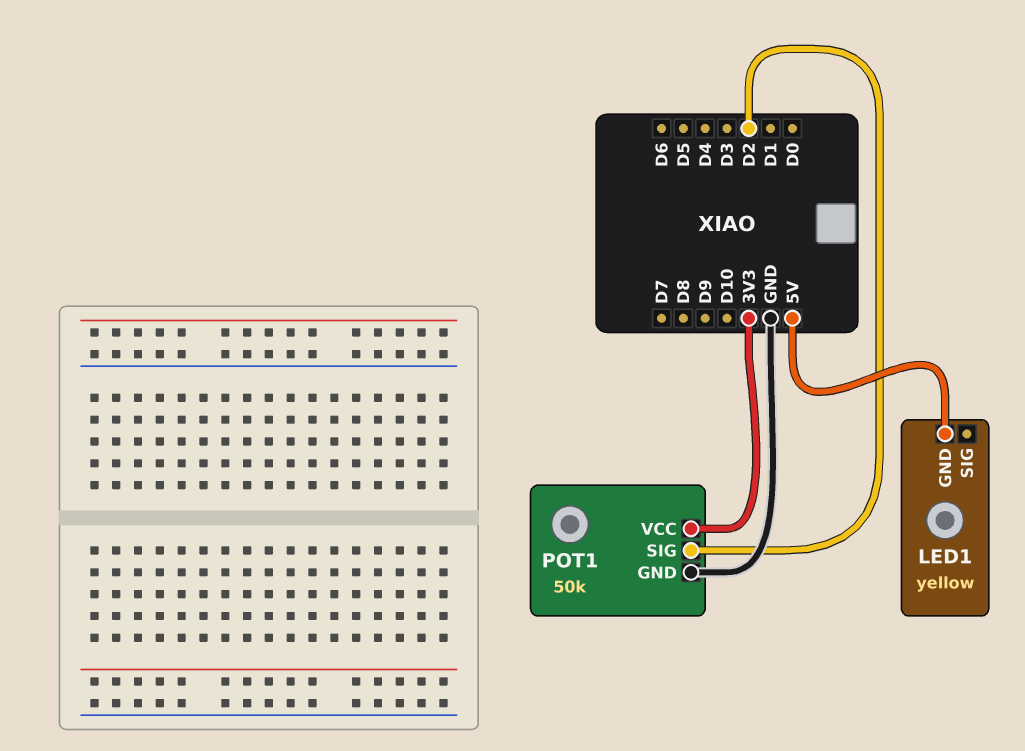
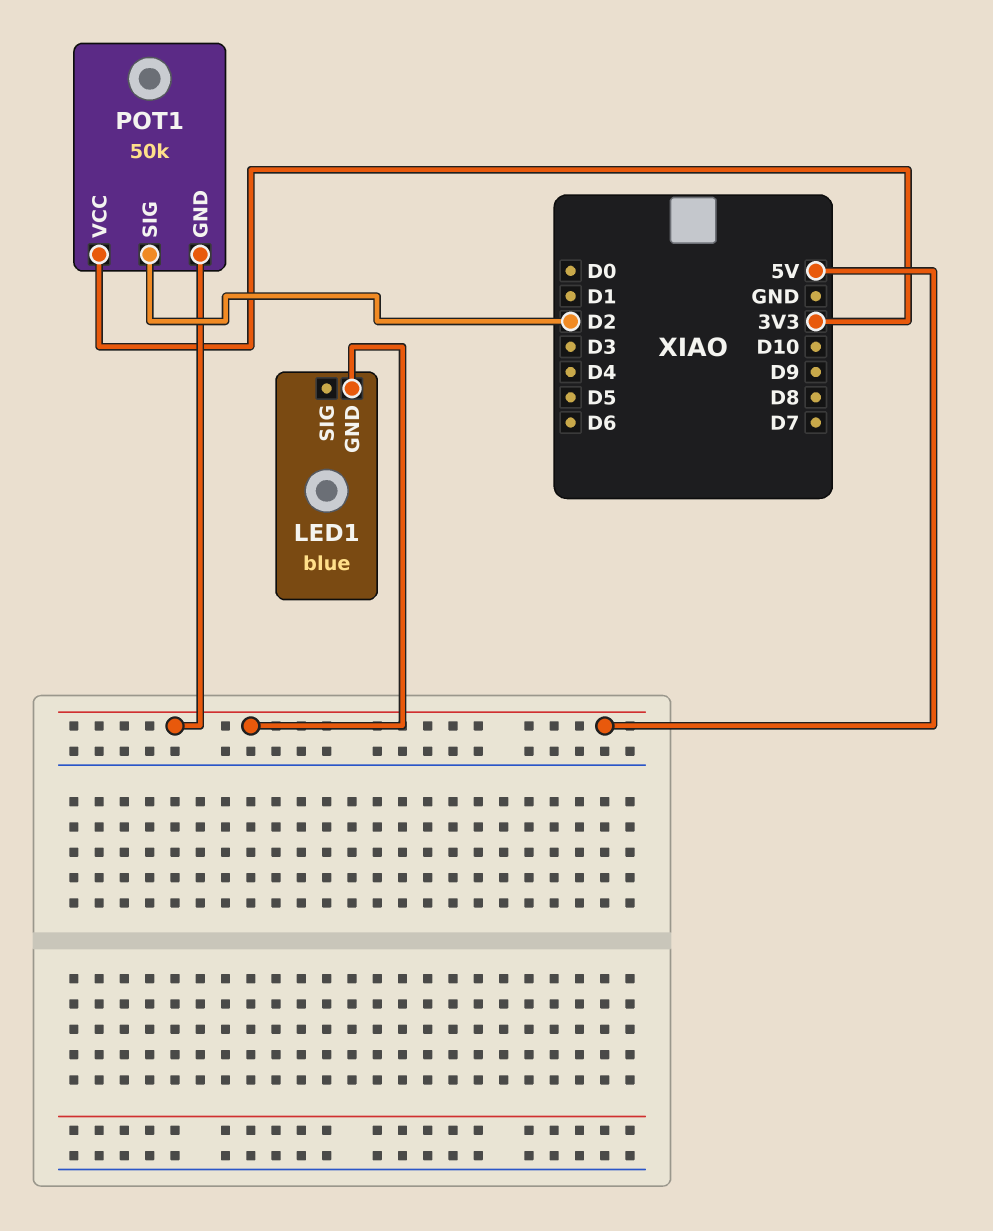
LED1: yellow -> blue
POT1 pin GND: GND -> 5V

